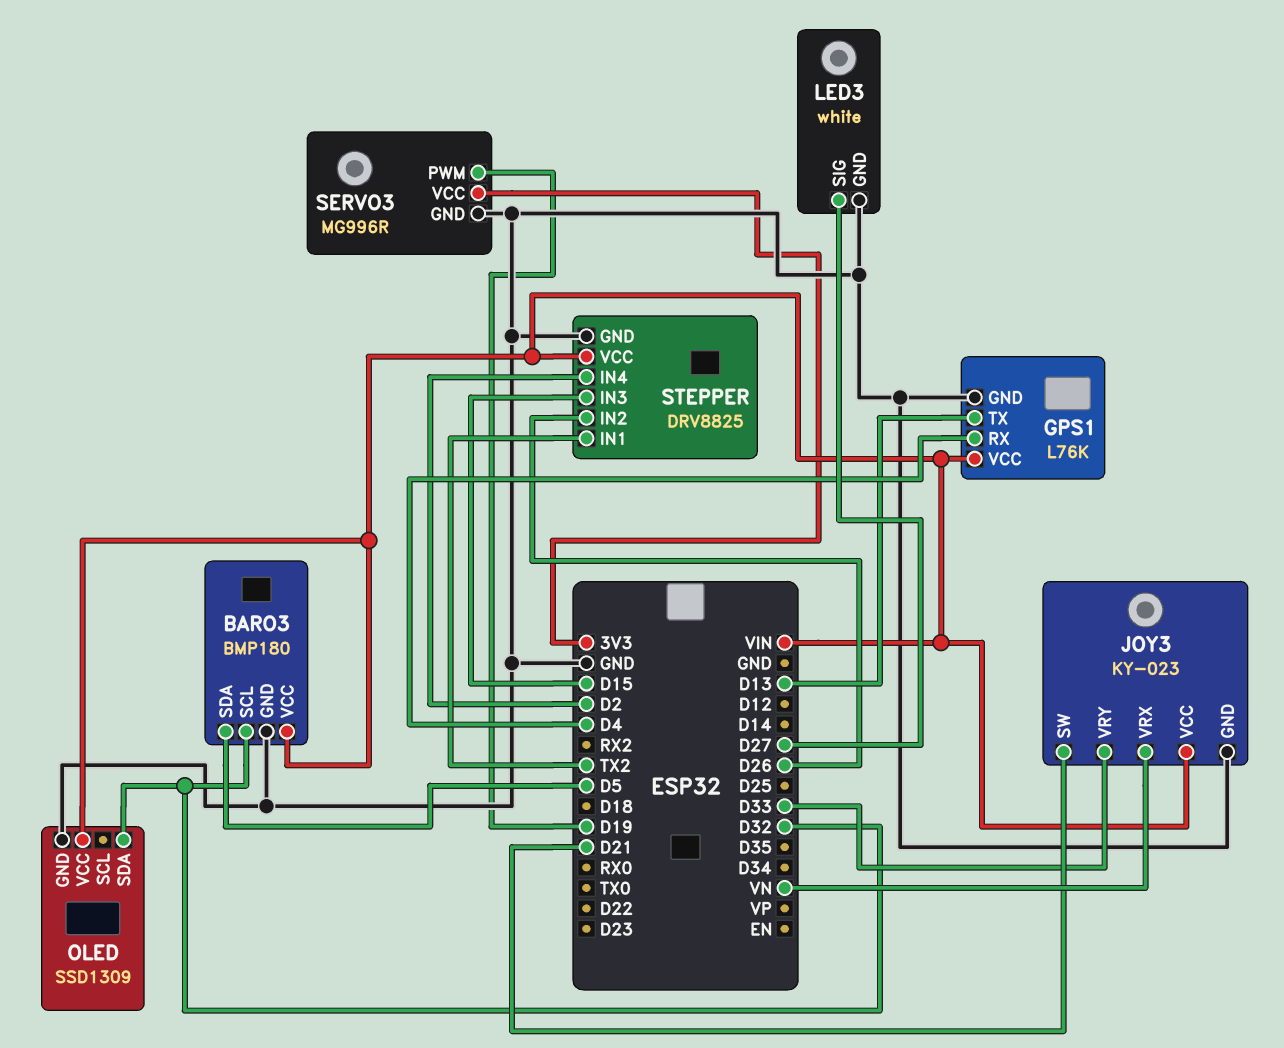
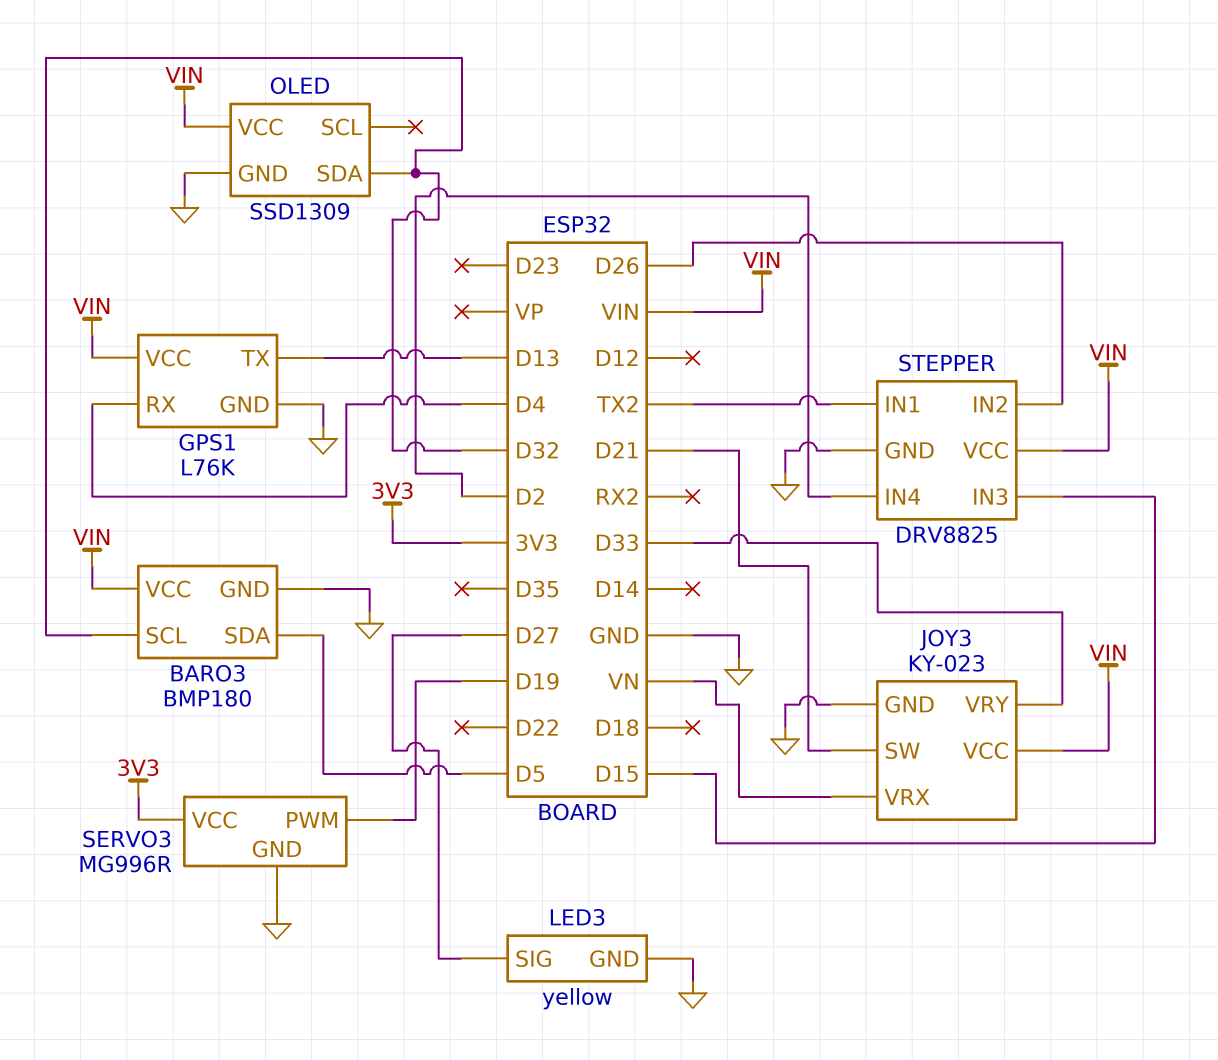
LED3: white -> yellow

